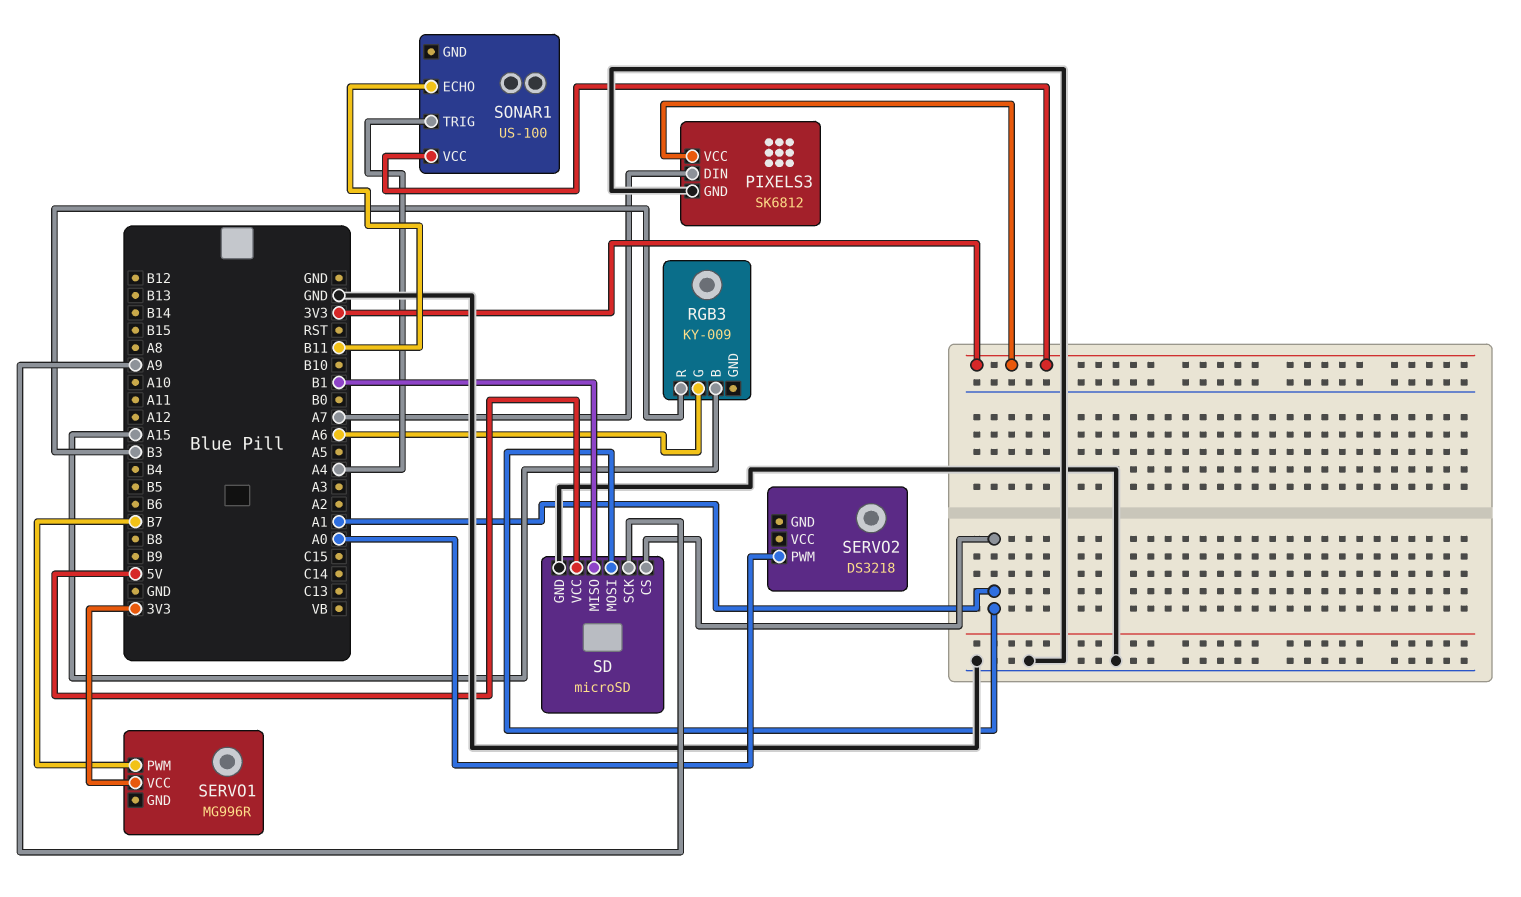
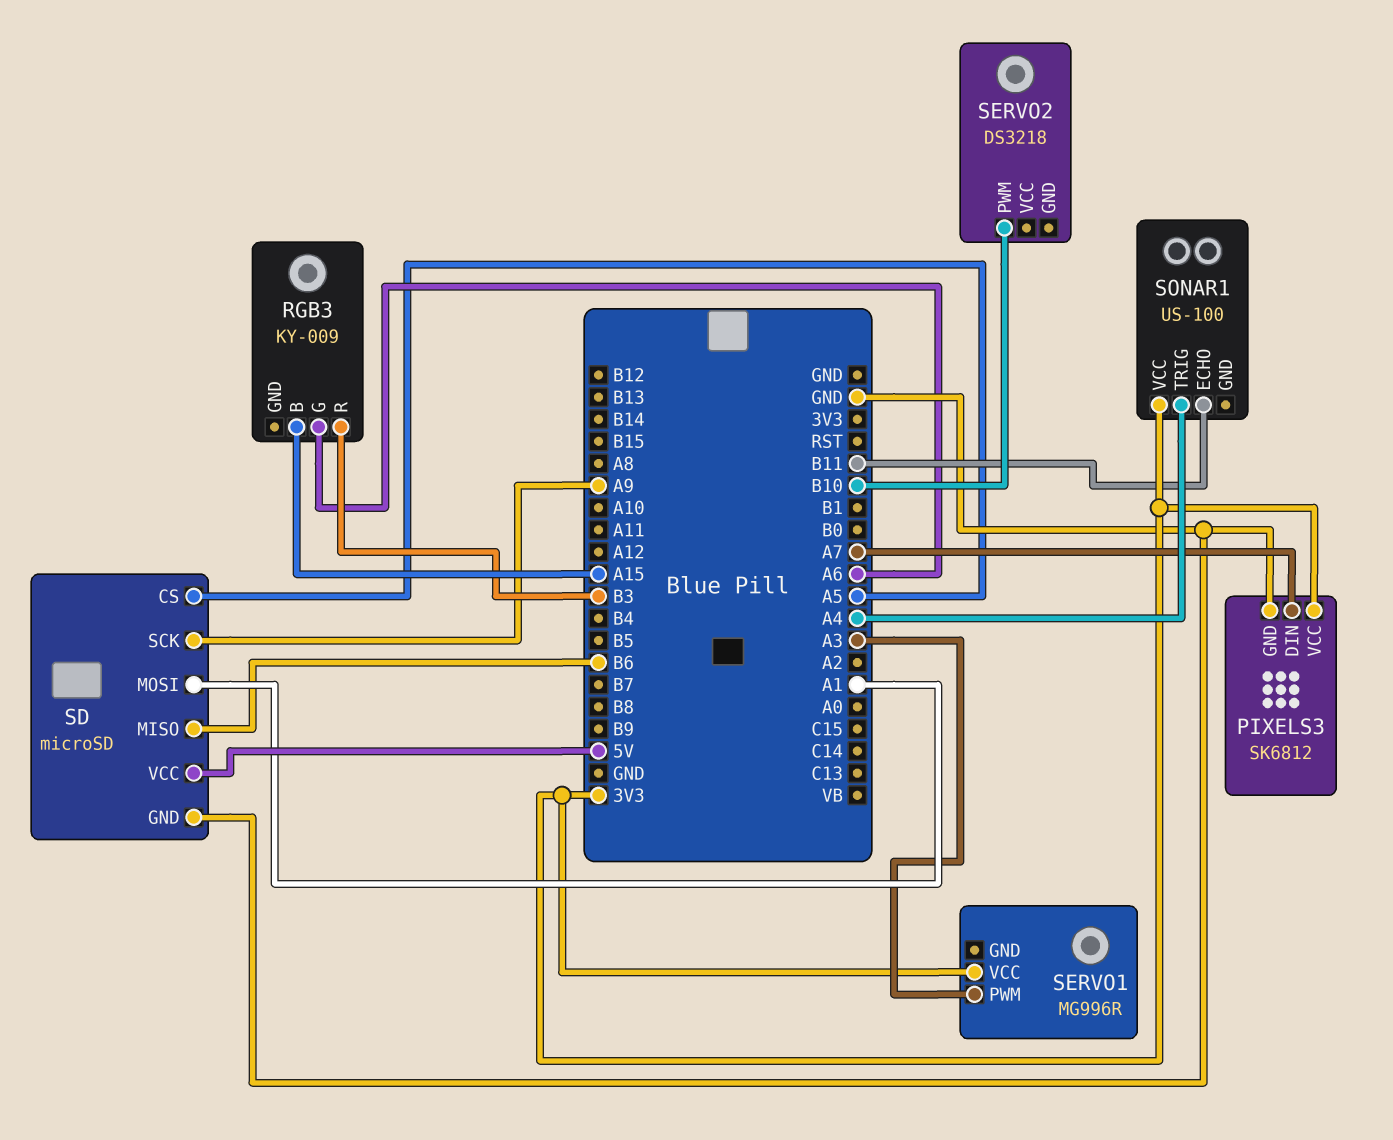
SD pin CS: A1 -> A5
SD pin MISO: B1 -> B6
SERVO1 pin PWM: B7 -> A3
SERVO2 pin PWM: A0 -> B10

